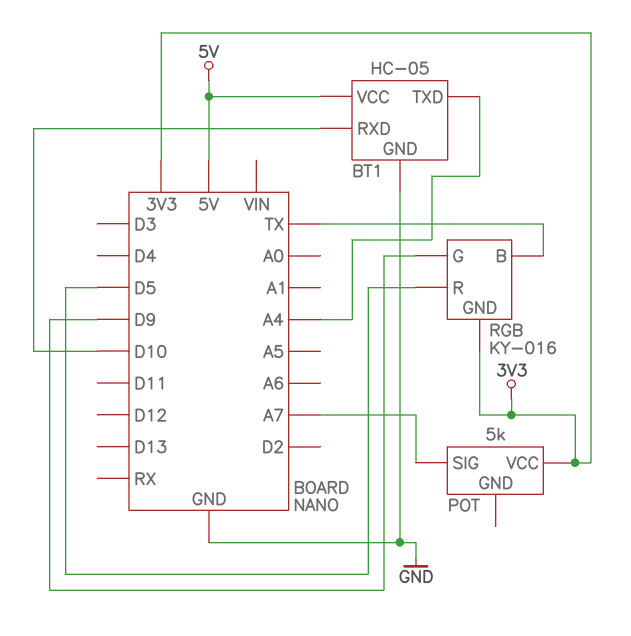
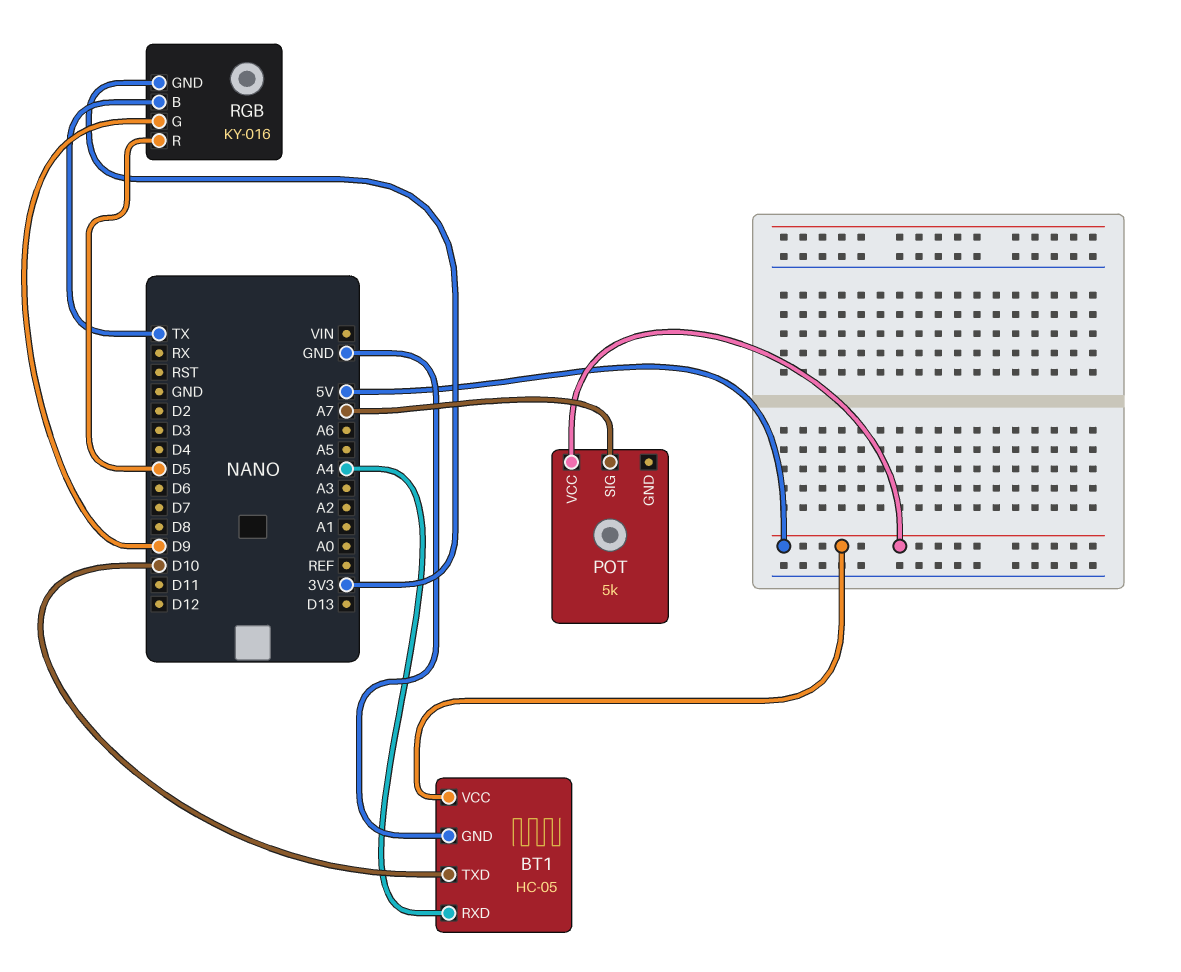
BT1 pin RXD: D10 -> A4
BT1 pin TXD: A4 -> D10
POT pin VCC: 3V3 -> 5V

